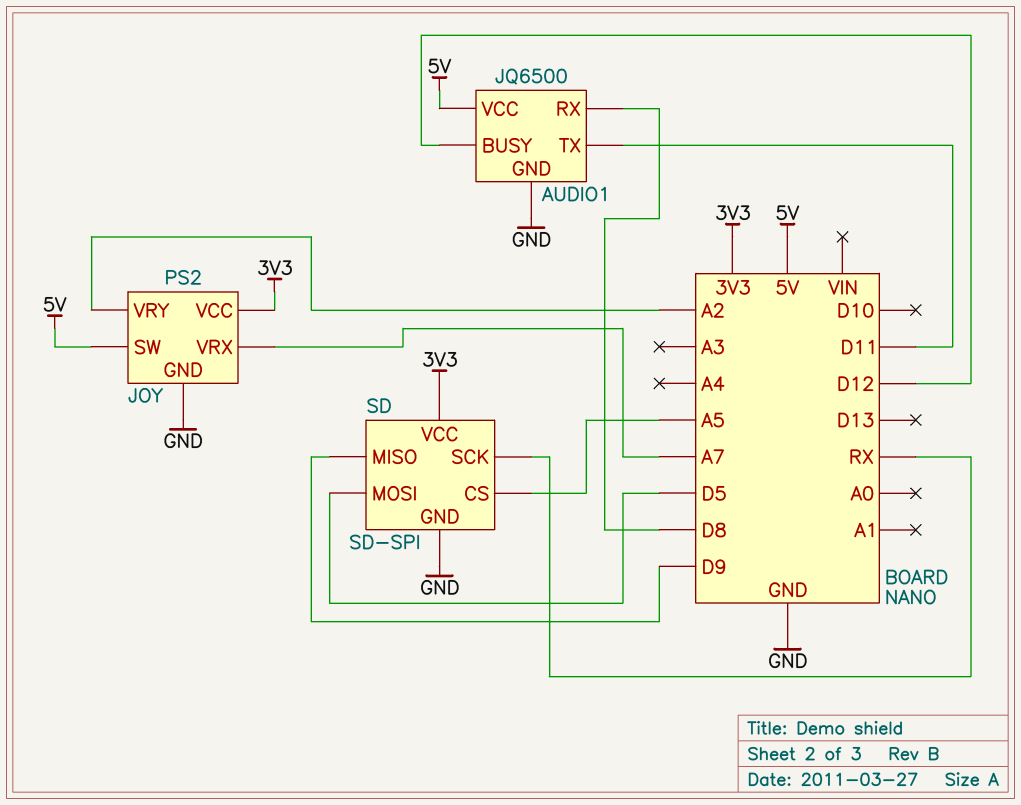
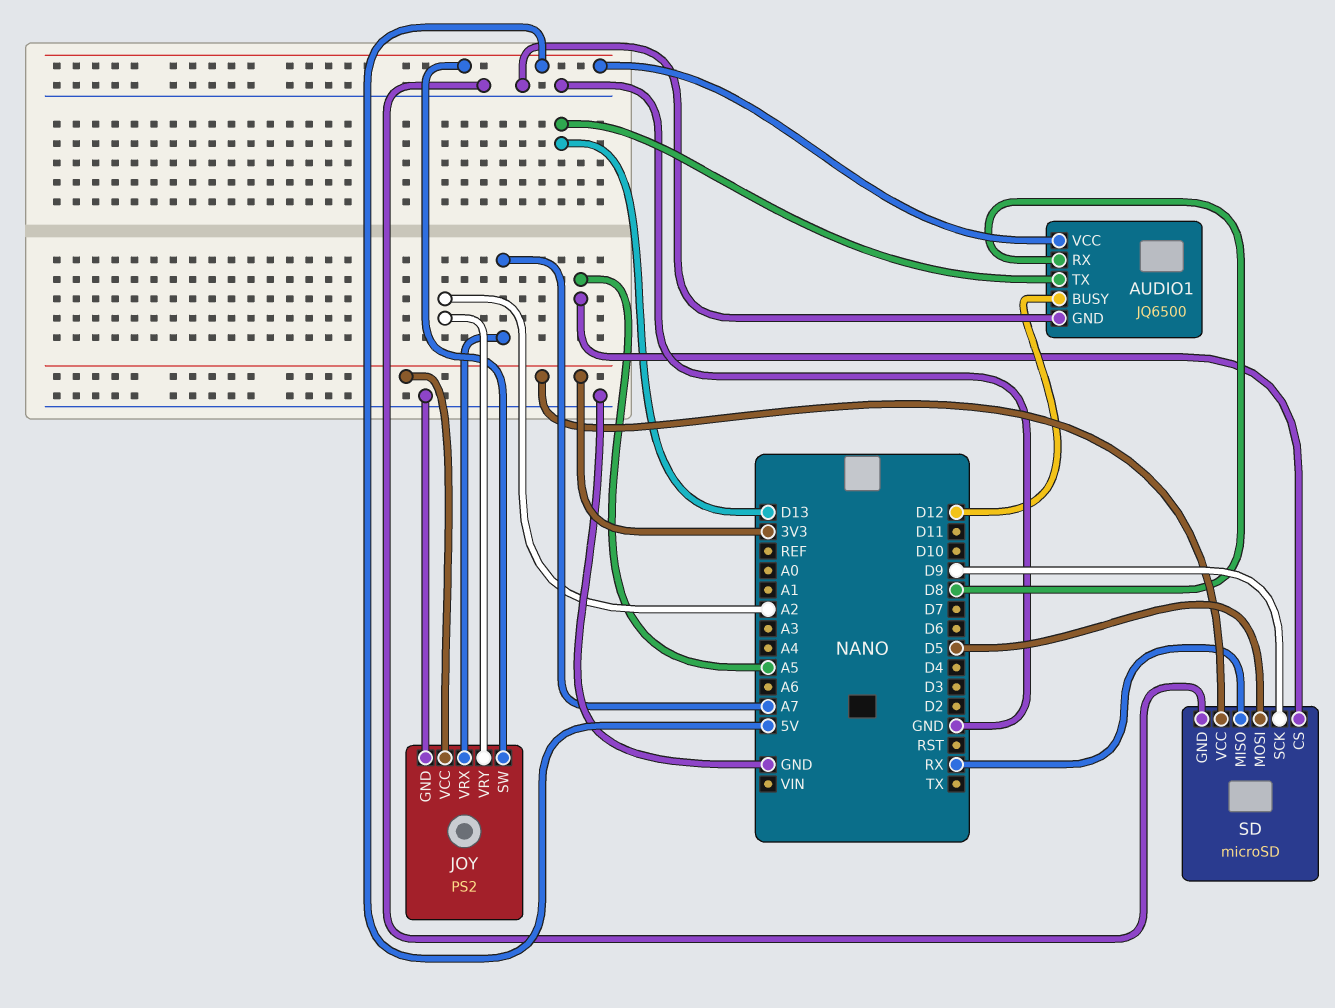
AUDIO1 pin TX: D11 -> D13
SD: SD-SPI -> microSD
SD pin MISO: D9 -> RX
SD pin SCK: RX -> D9

